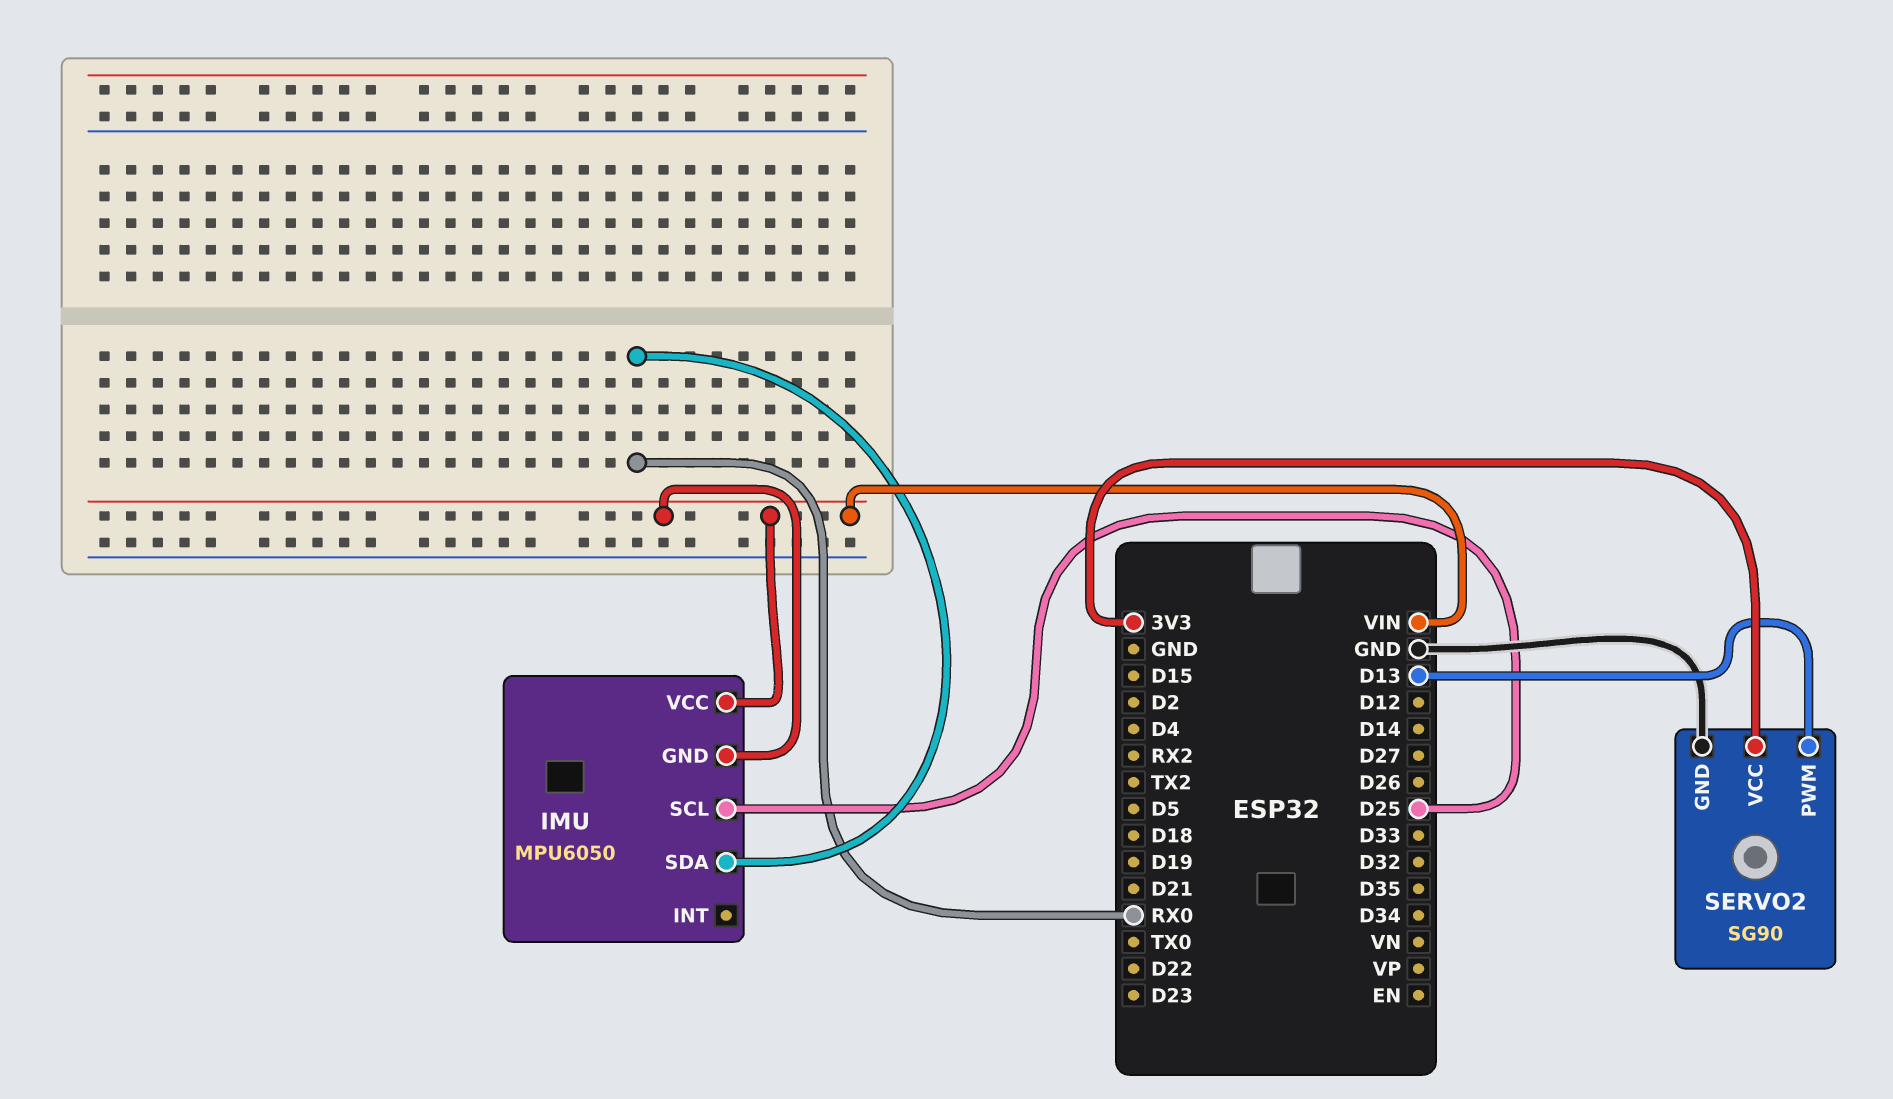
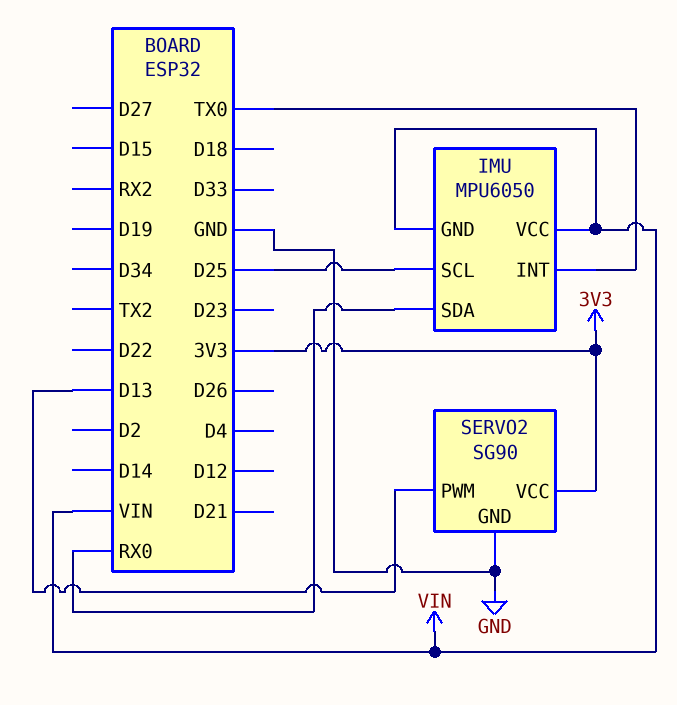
IMU pin INT: none -> TX0

